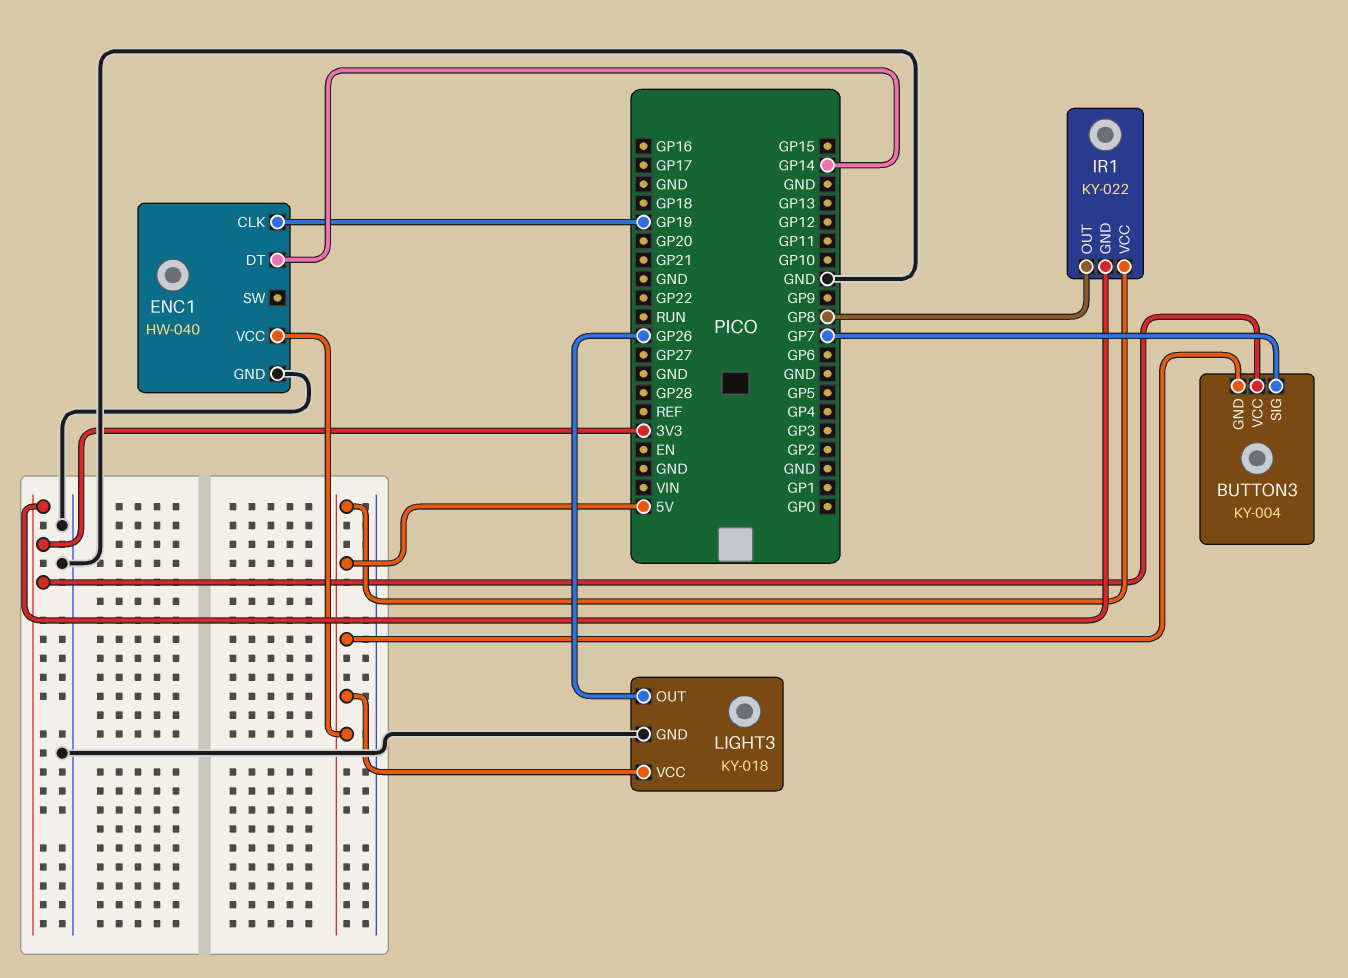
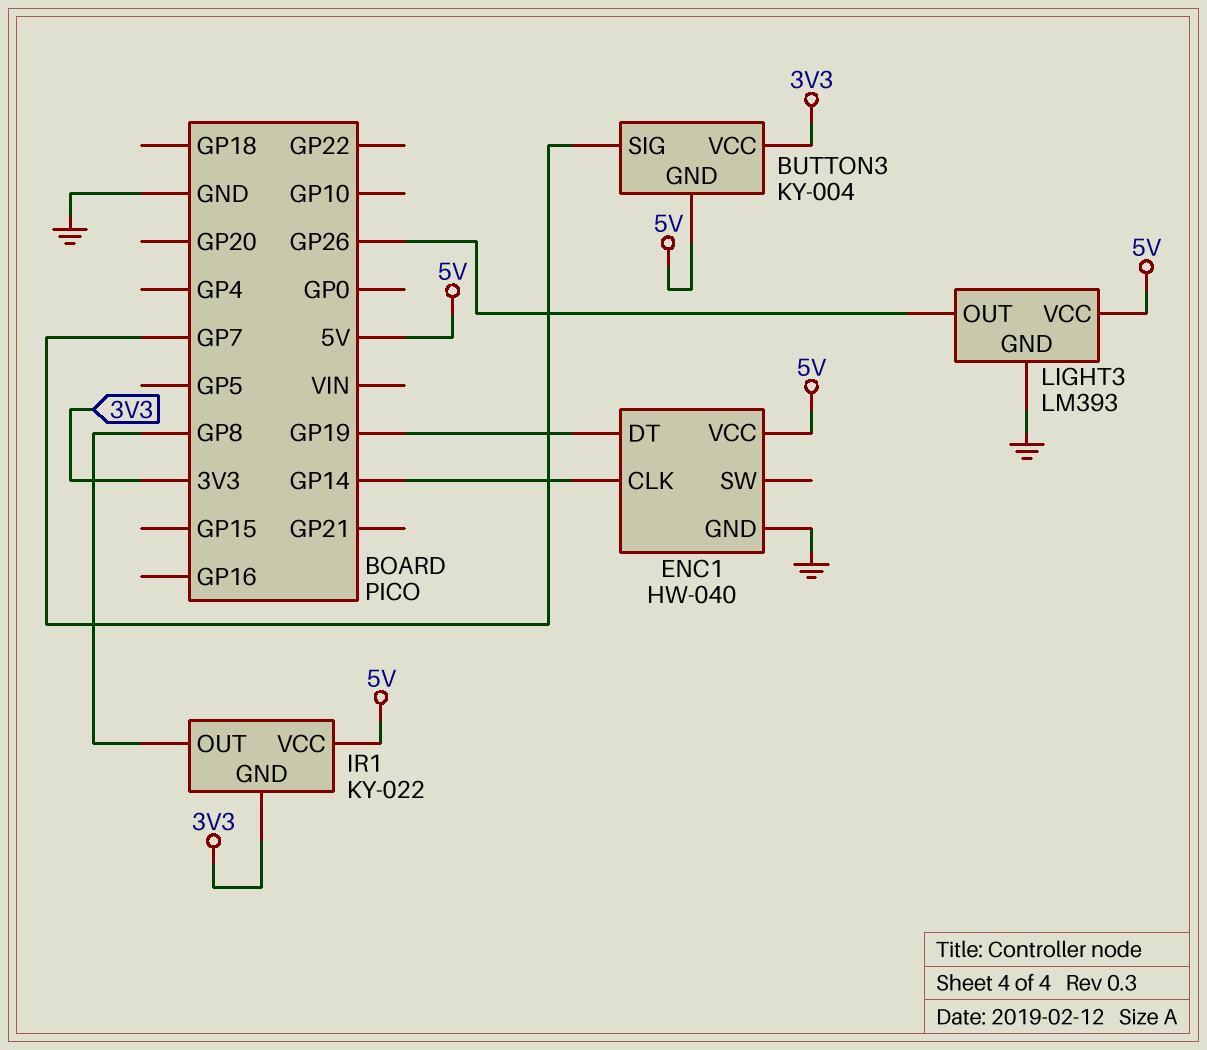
ENC1 pin CLK: GP19 -> GP14
ENC1 pin DT: GP14 -> GP19
LIGHT3: KY-018 -> LM393

